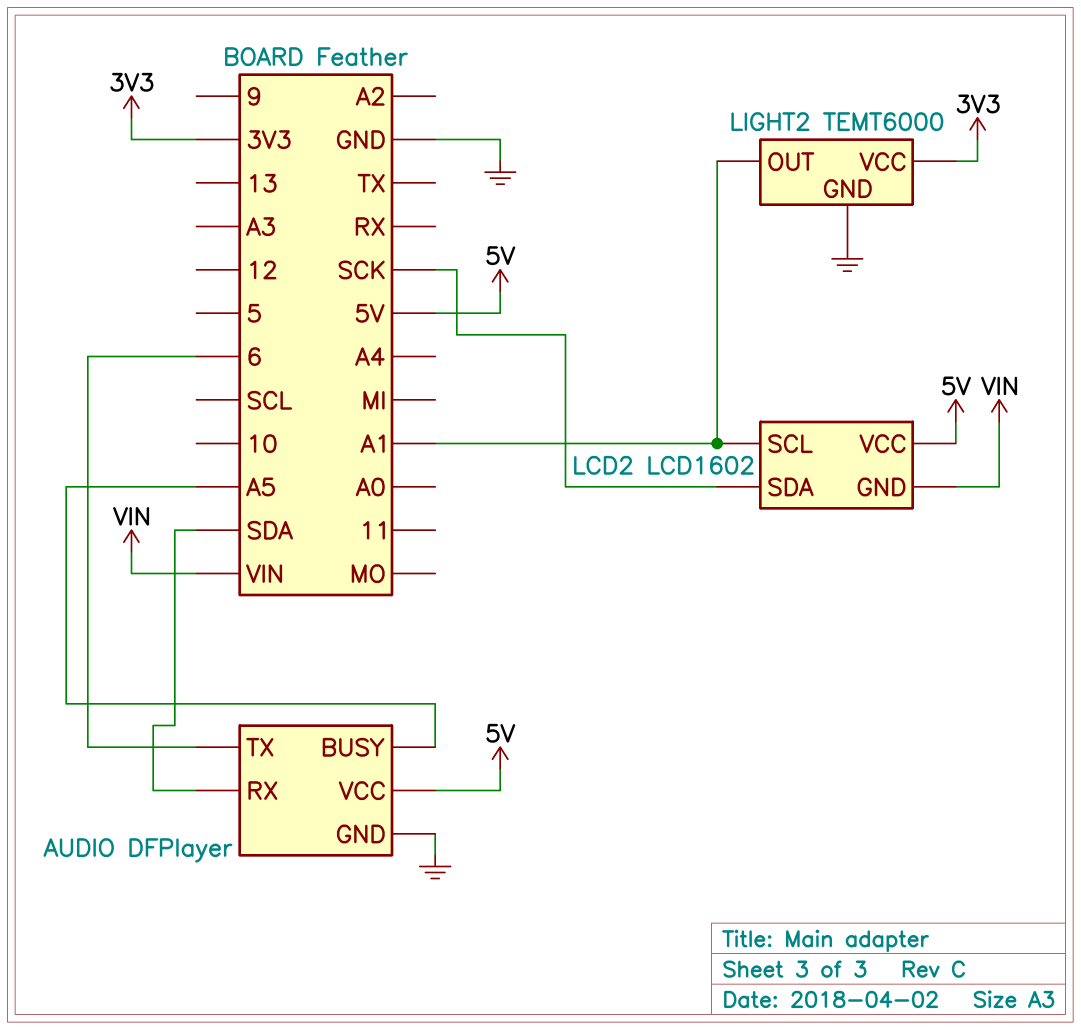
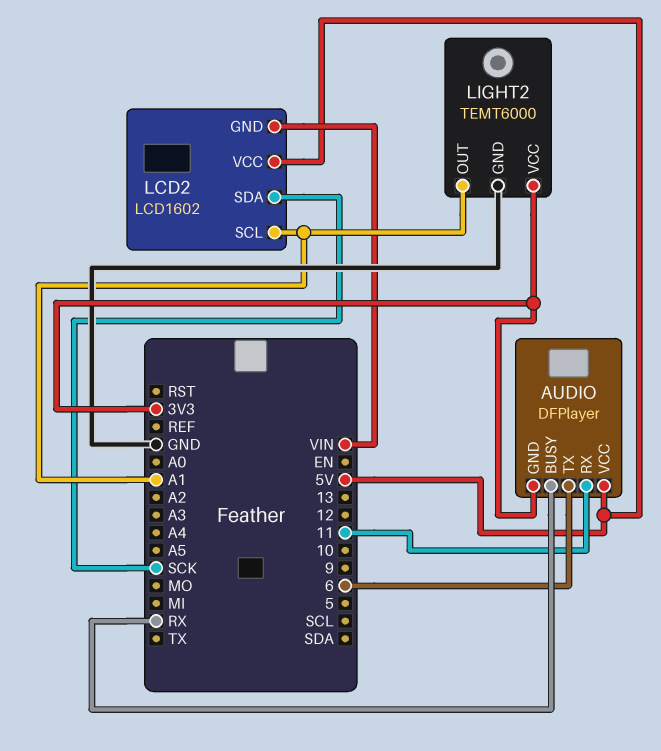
AUDIO pin BUSY: A5 -> RX
AUDIO pin GND: GND -> 3V3
AUDIO pin RX: SDA -> 11

